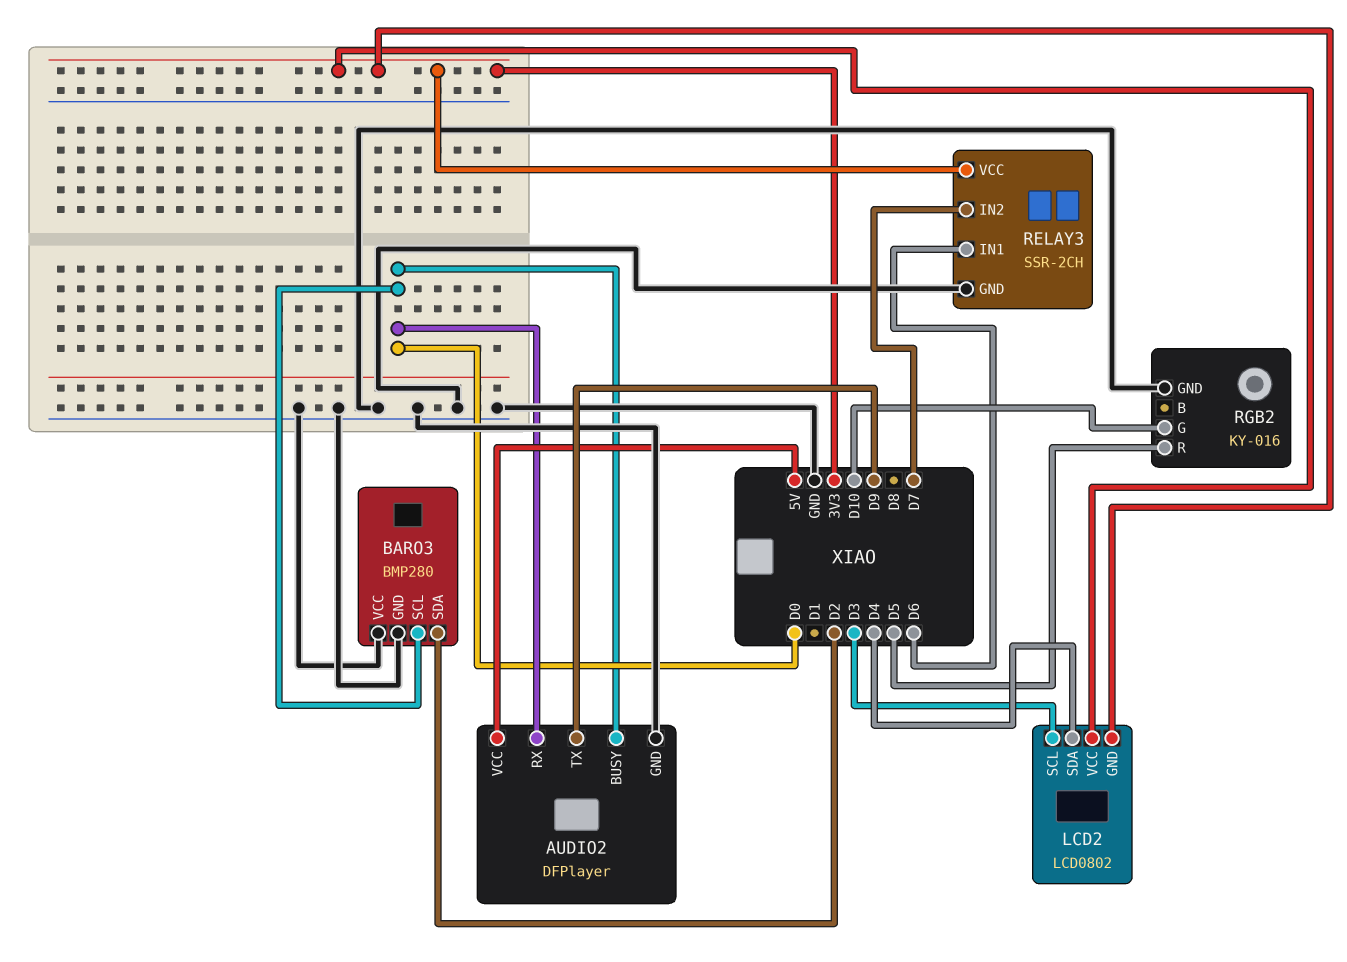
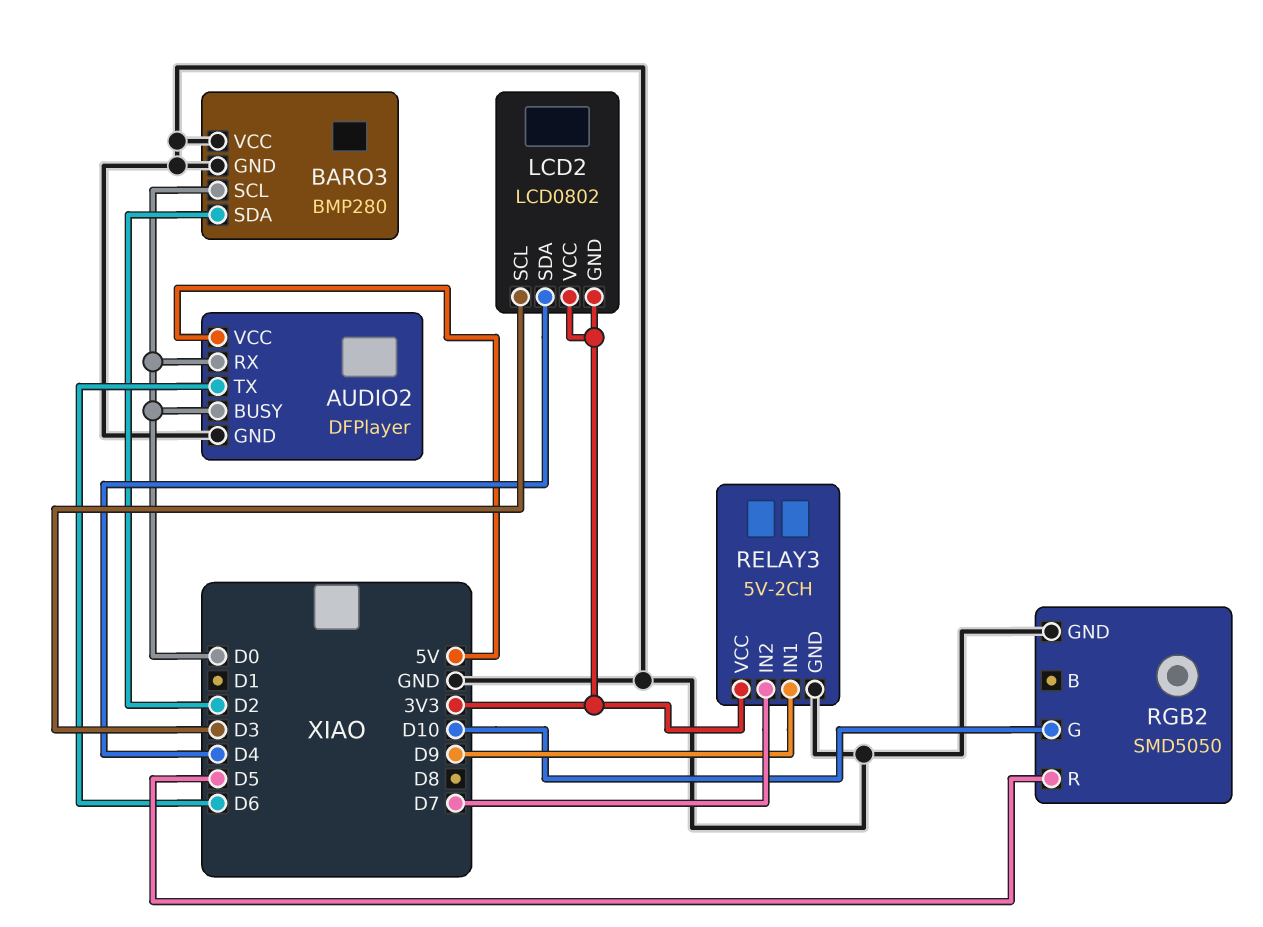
AUDIO2 pin TX: D9 -> D6
RELAY3: SSR-2CH -> 5V-2CH
RELAY3 pin IN1: D6 -> D9
RGB2: KY-016 -> SMD5050

